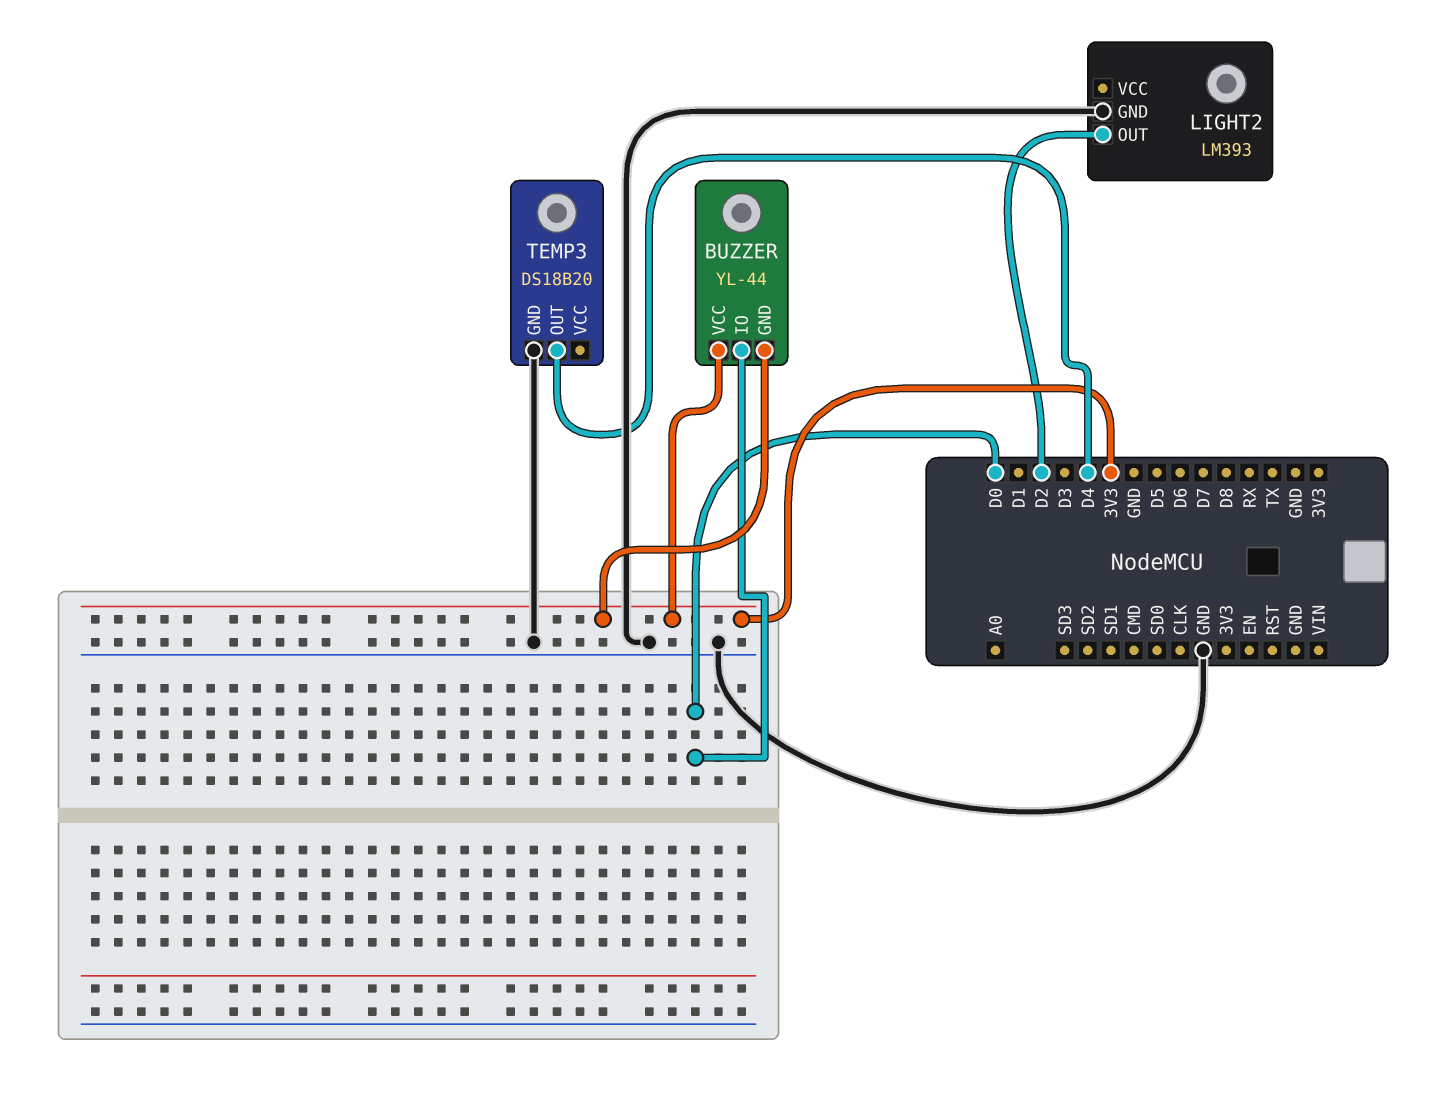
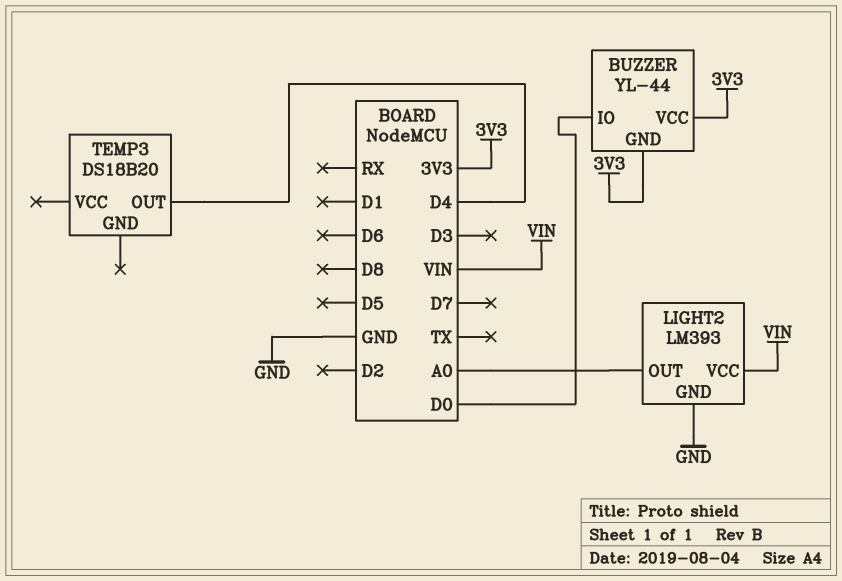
LIGHT2 pin OUT: D2 -> A0
LIGHT2 pin VCC: none -> VIN
TEMP3 pin GND: GND -> none

